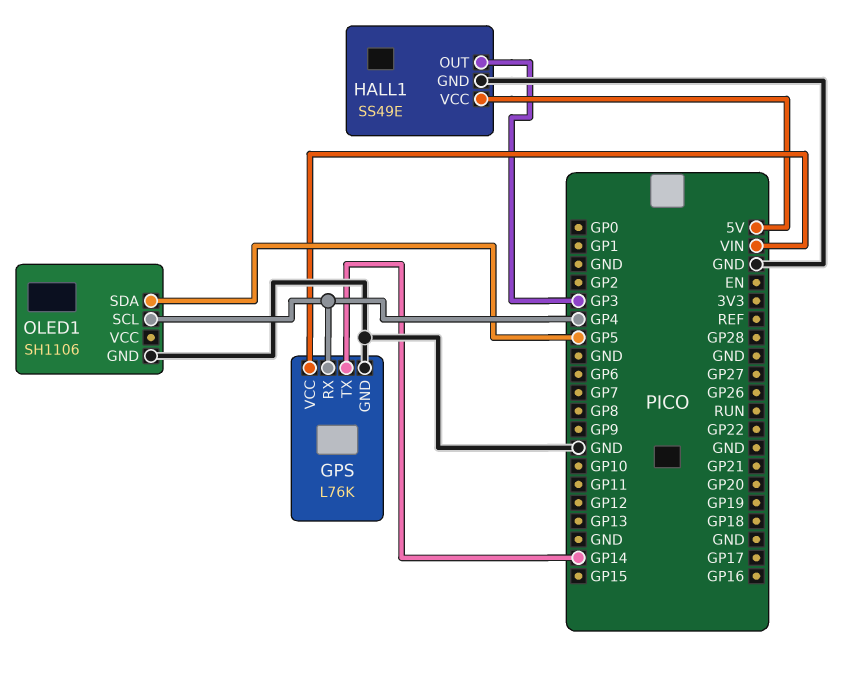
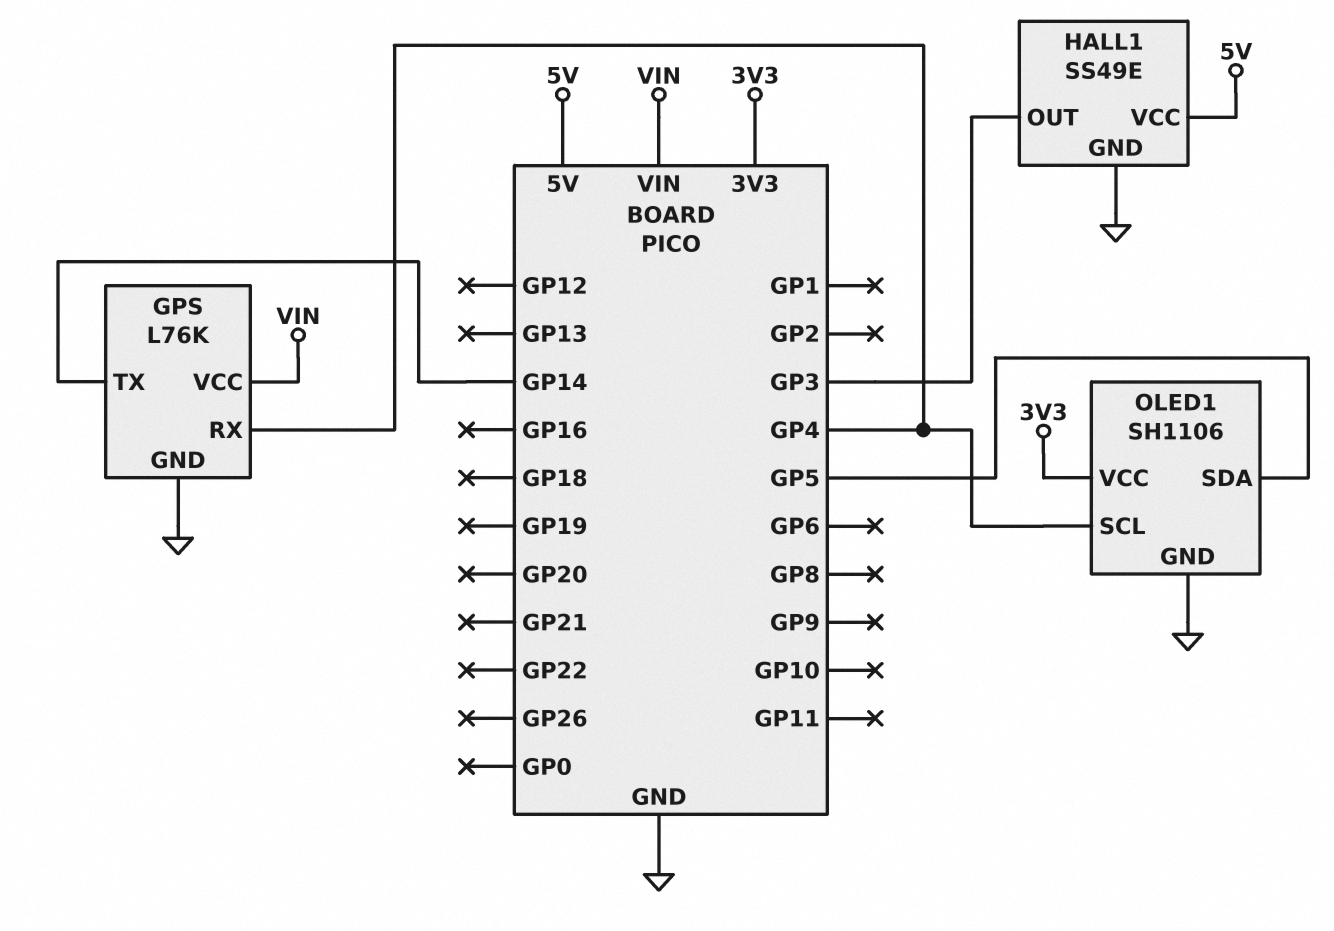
OLED1 pin VCC: none -> 3V3

